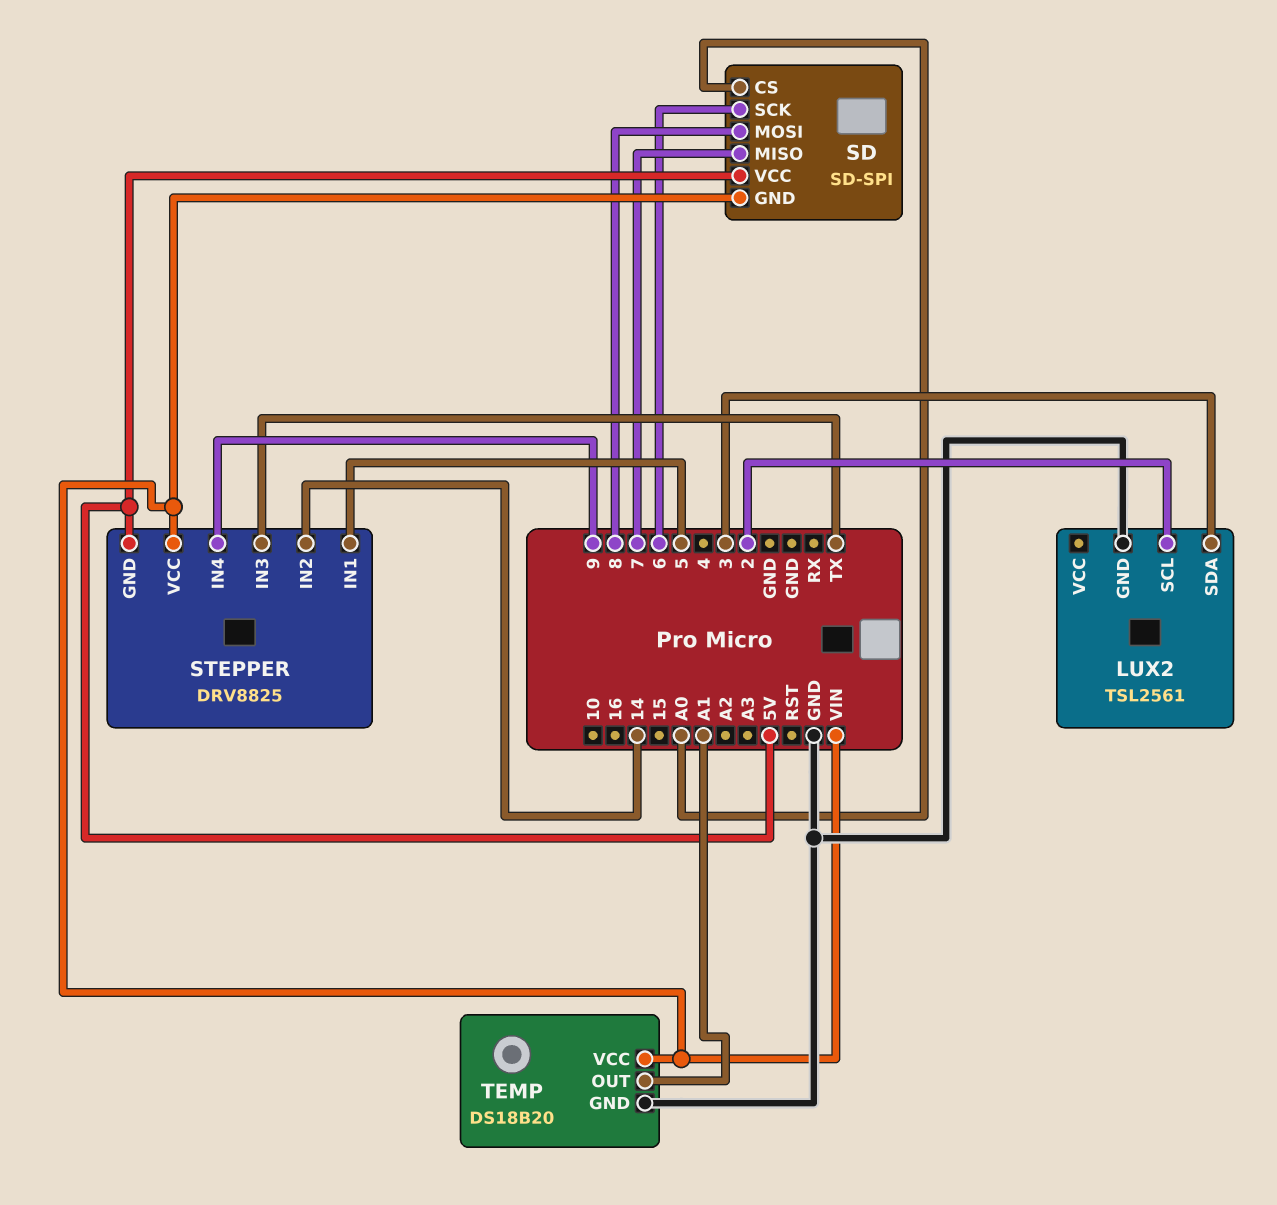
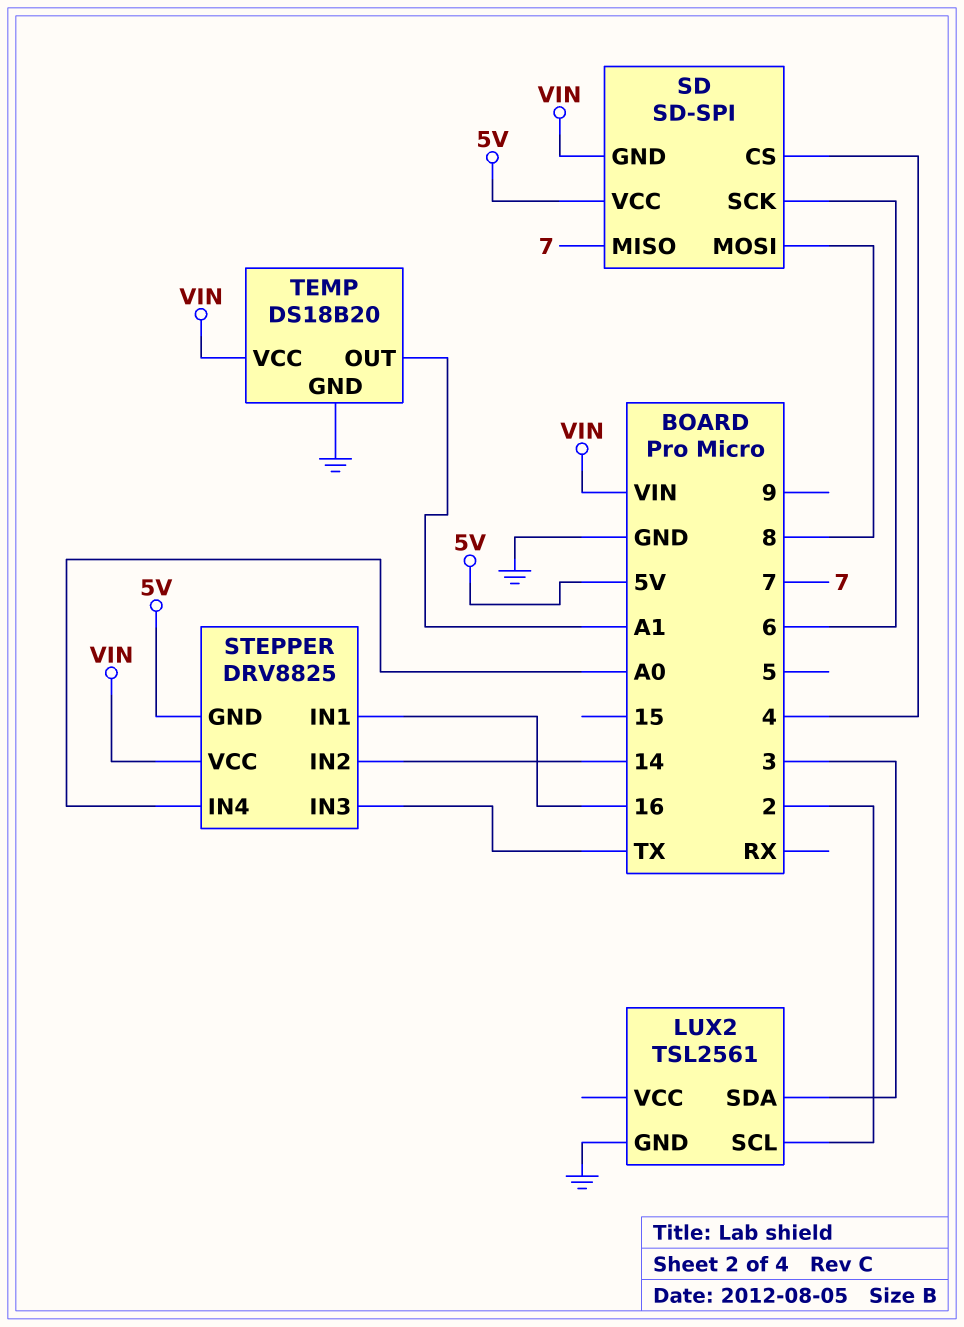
SD pin CS: A0 -> 4
STEPPER pin IN1: 5 -> 16
STEPPER pin IN4: 9 -> A0

